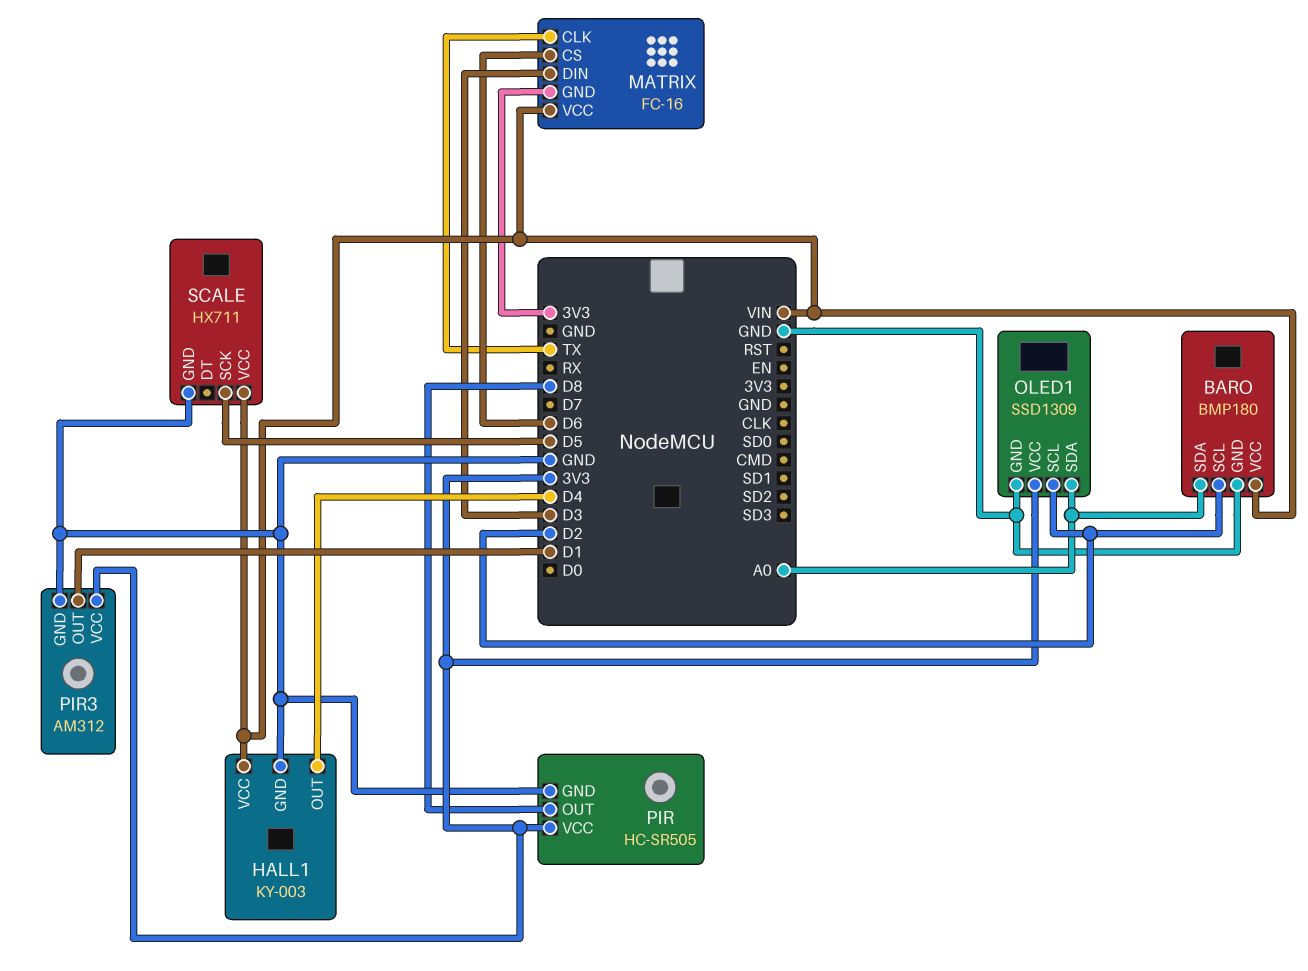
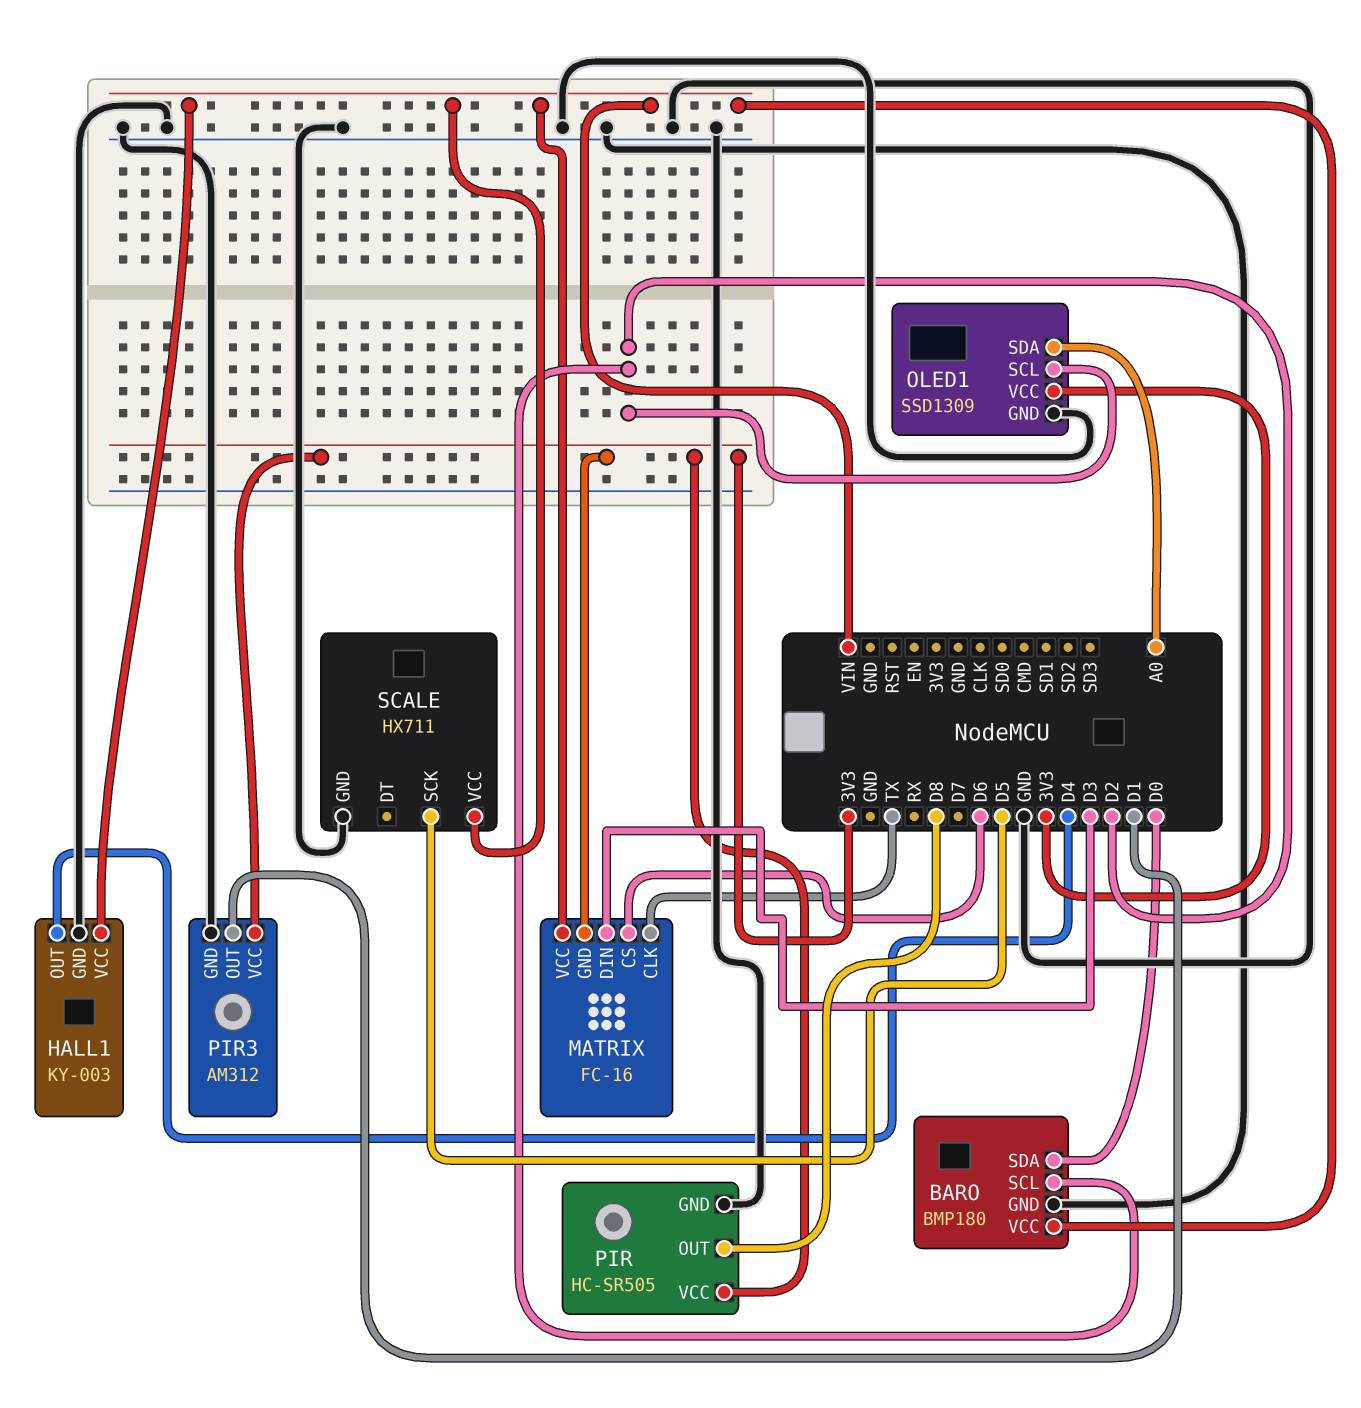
BARO pin SDA: A0 -> D0

